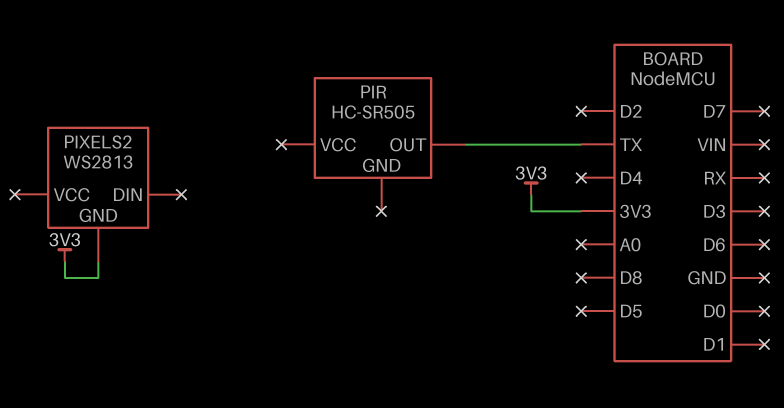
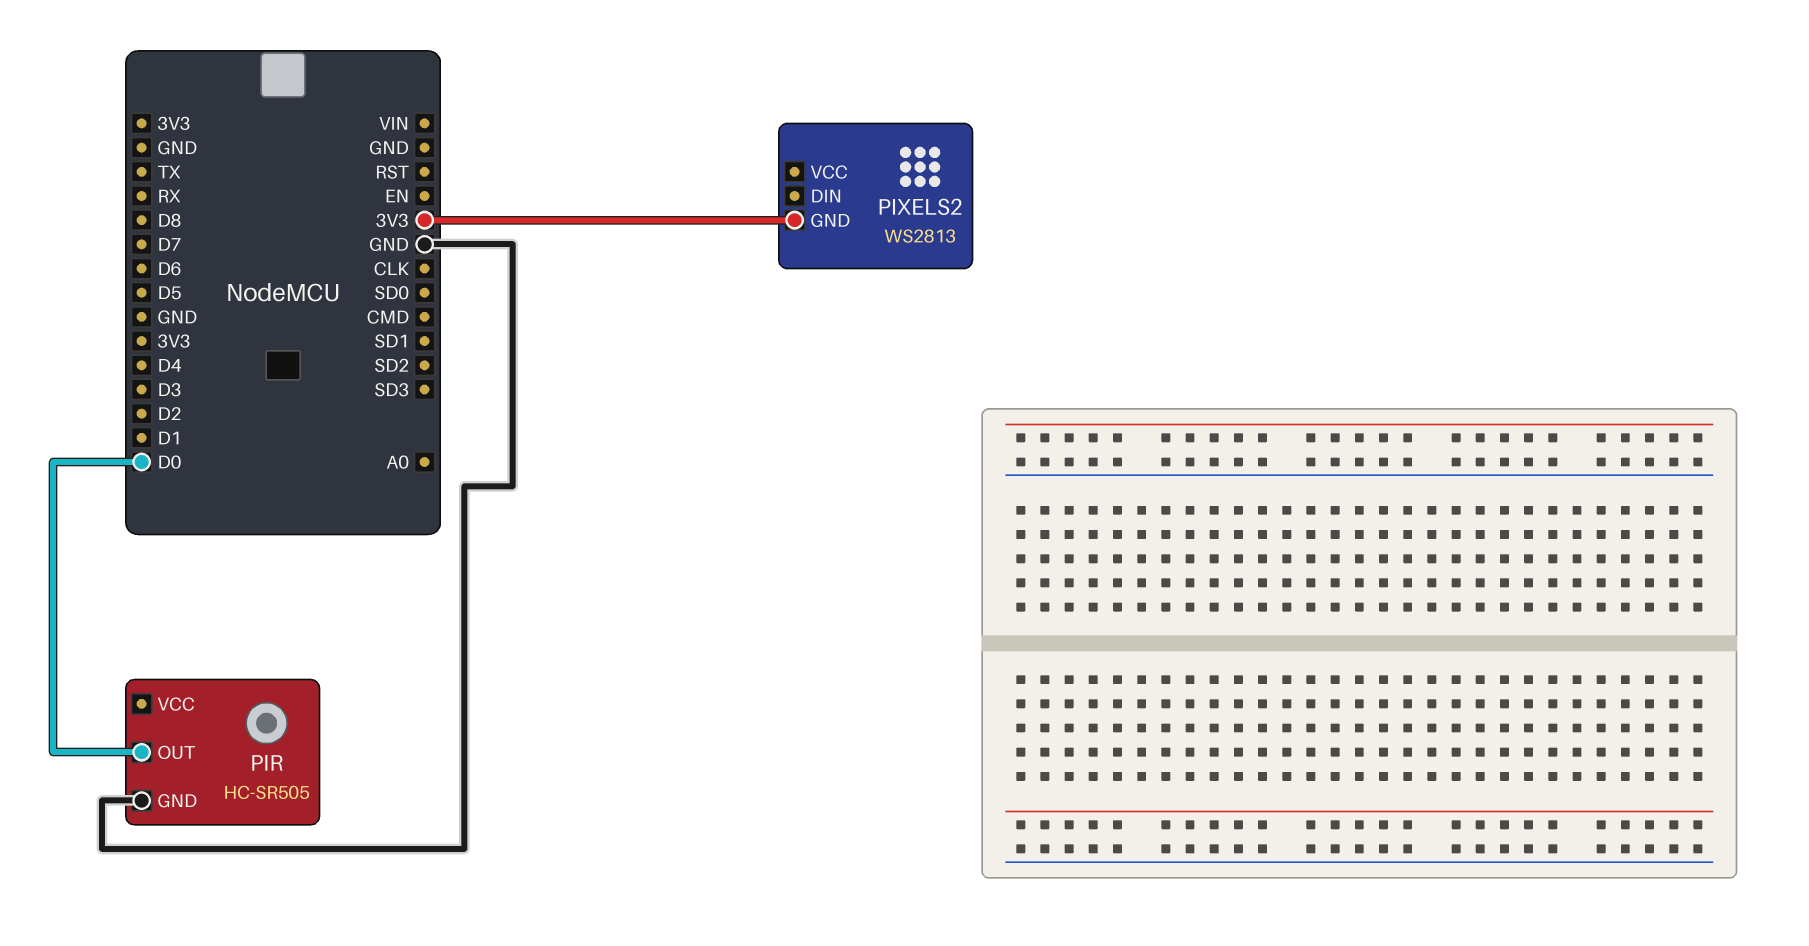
PIR pin GND: none -> GND
PIR pin OUT: TX -> D0

